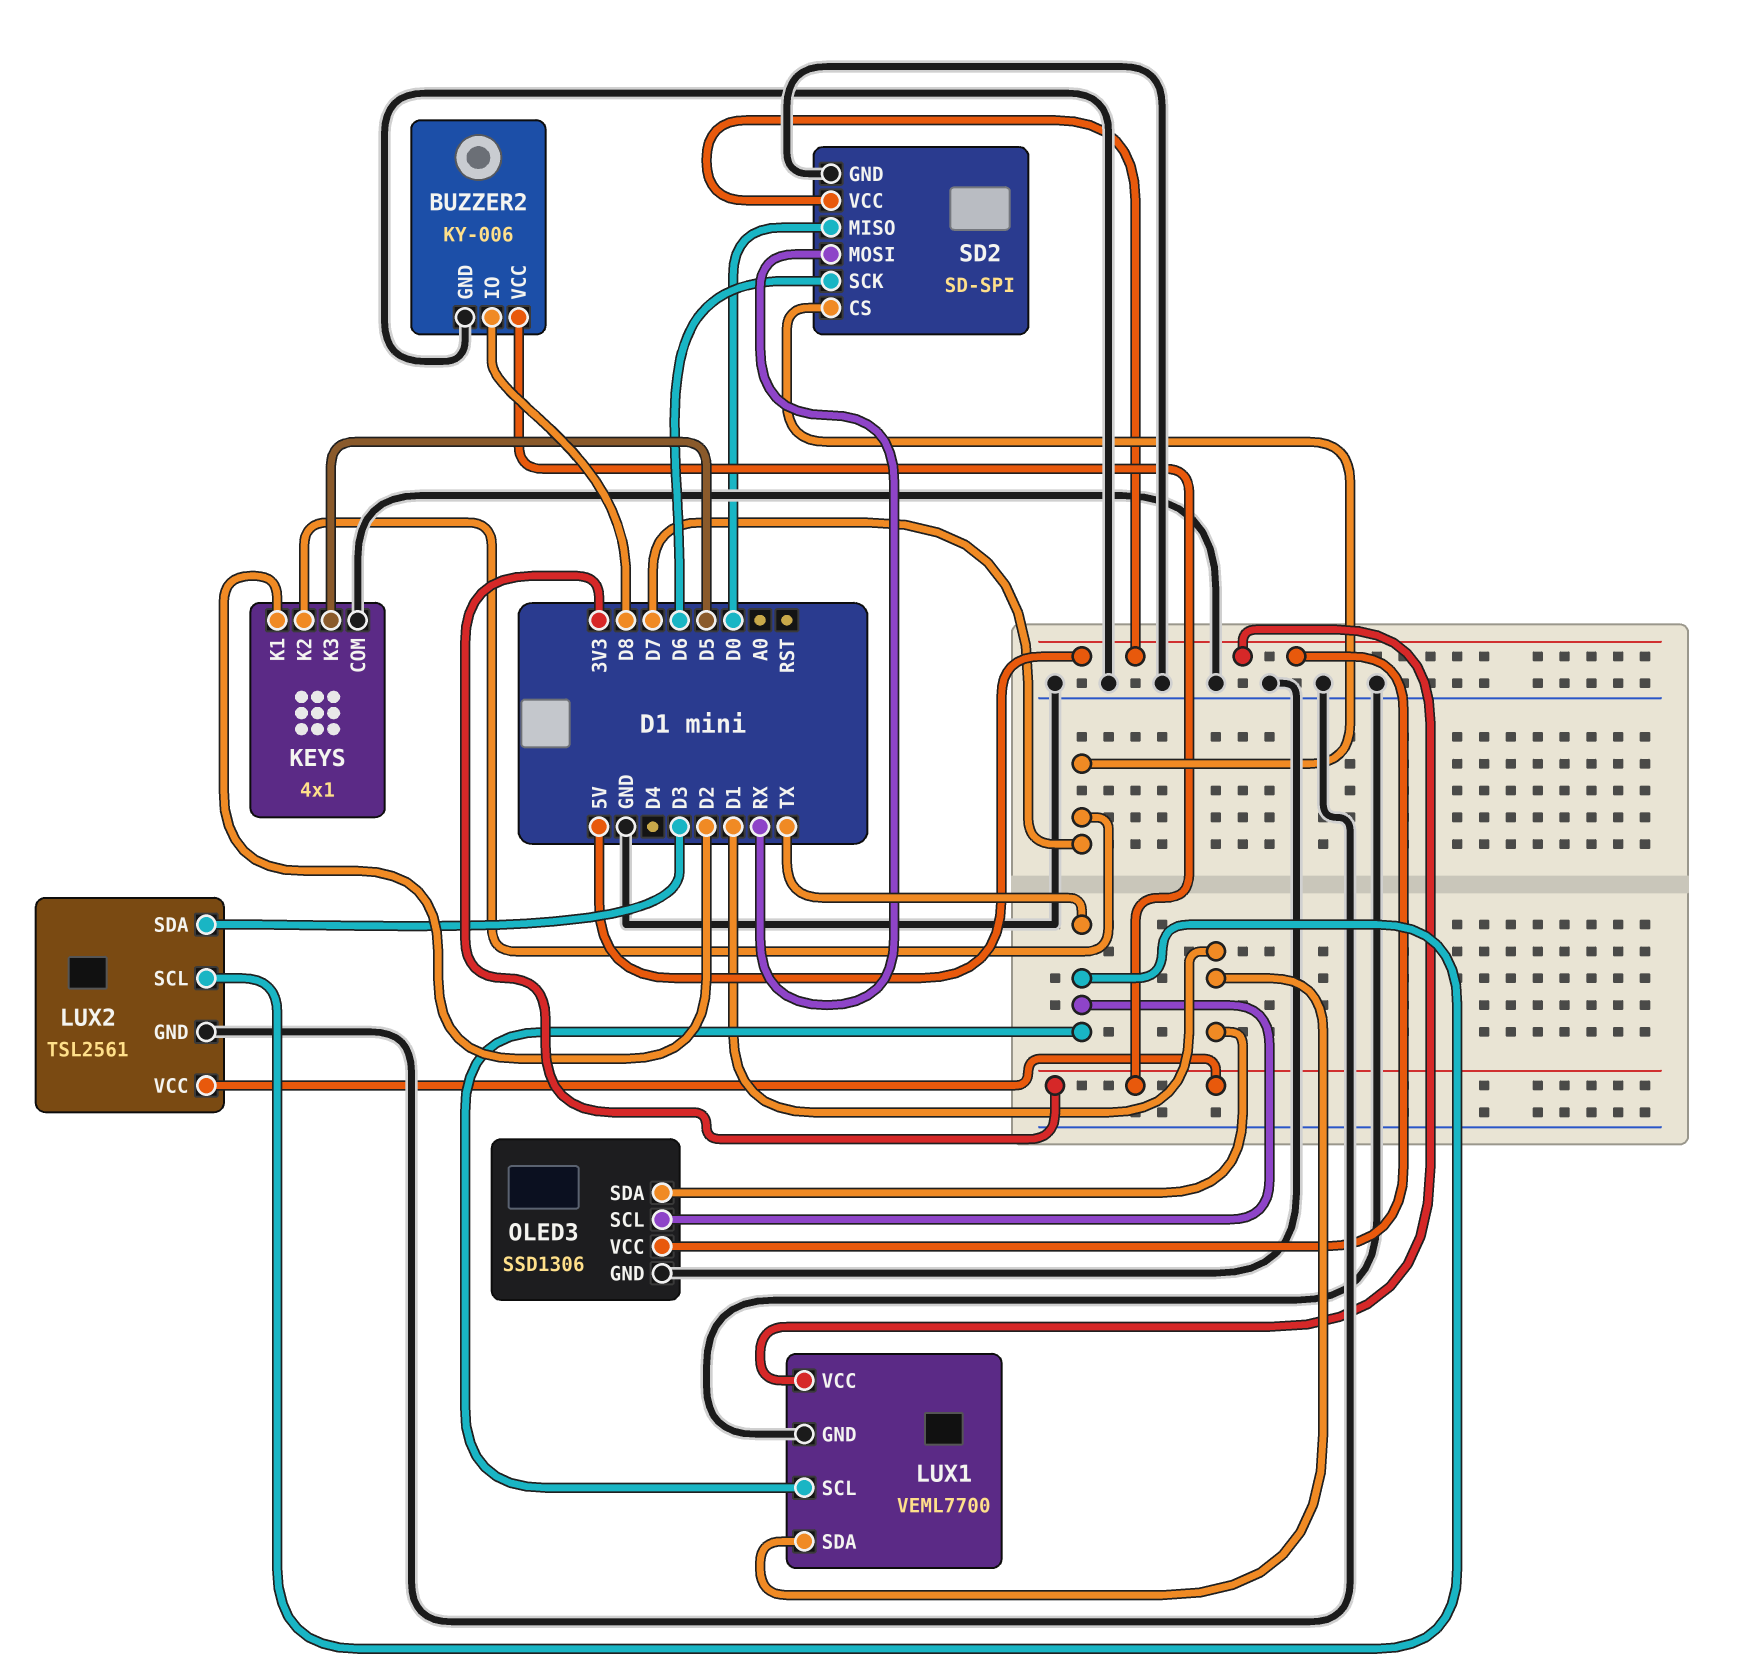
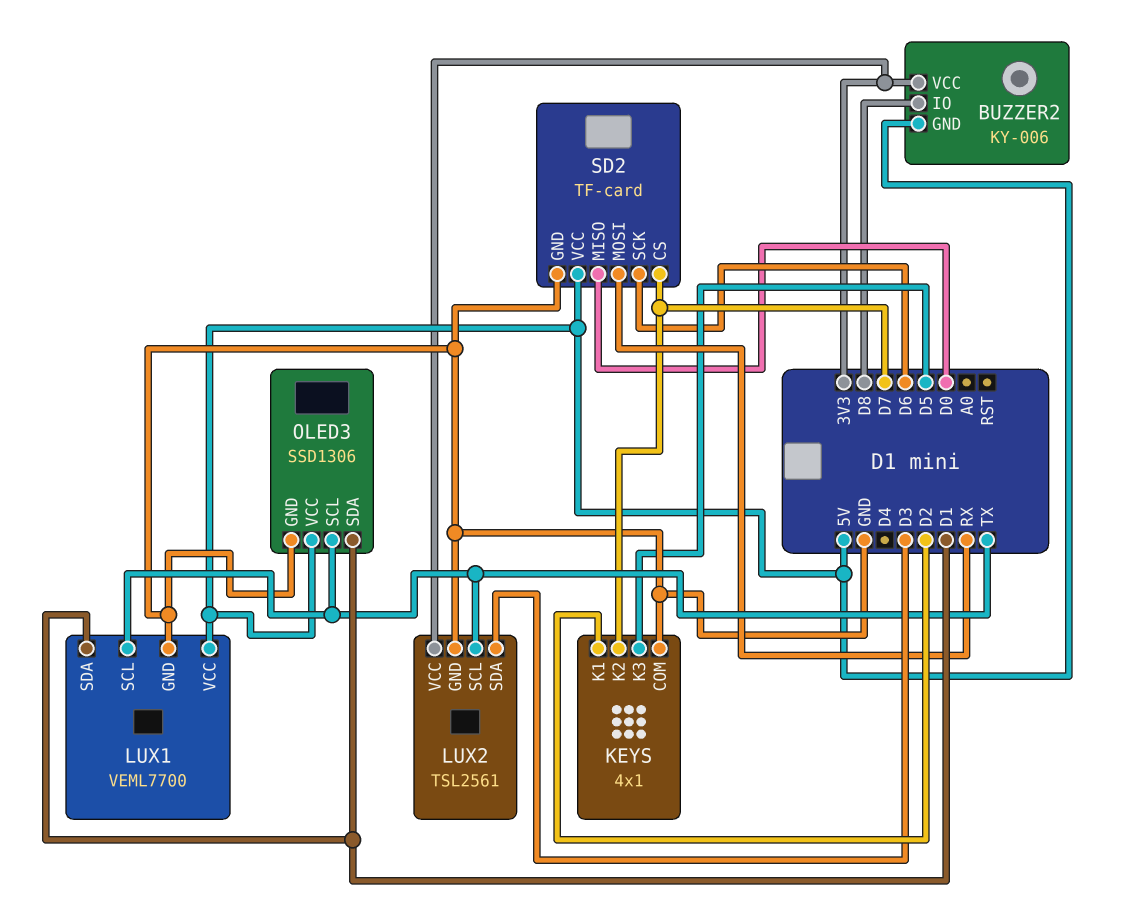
BUZZER2 pin GND: GND -> 5V
SD2: SD-SPI -> TF-card

